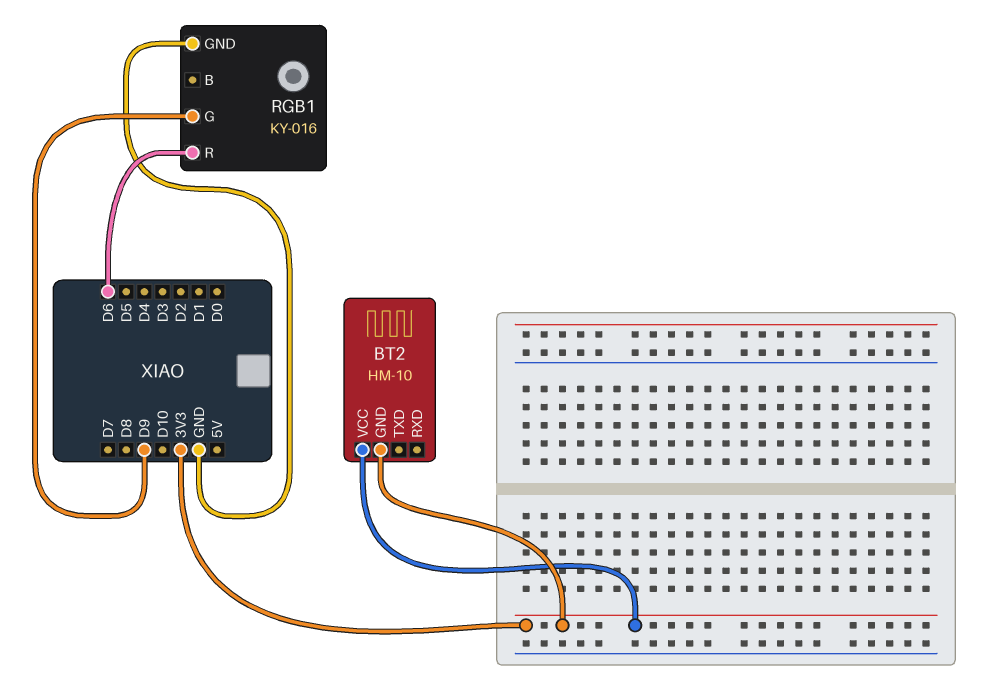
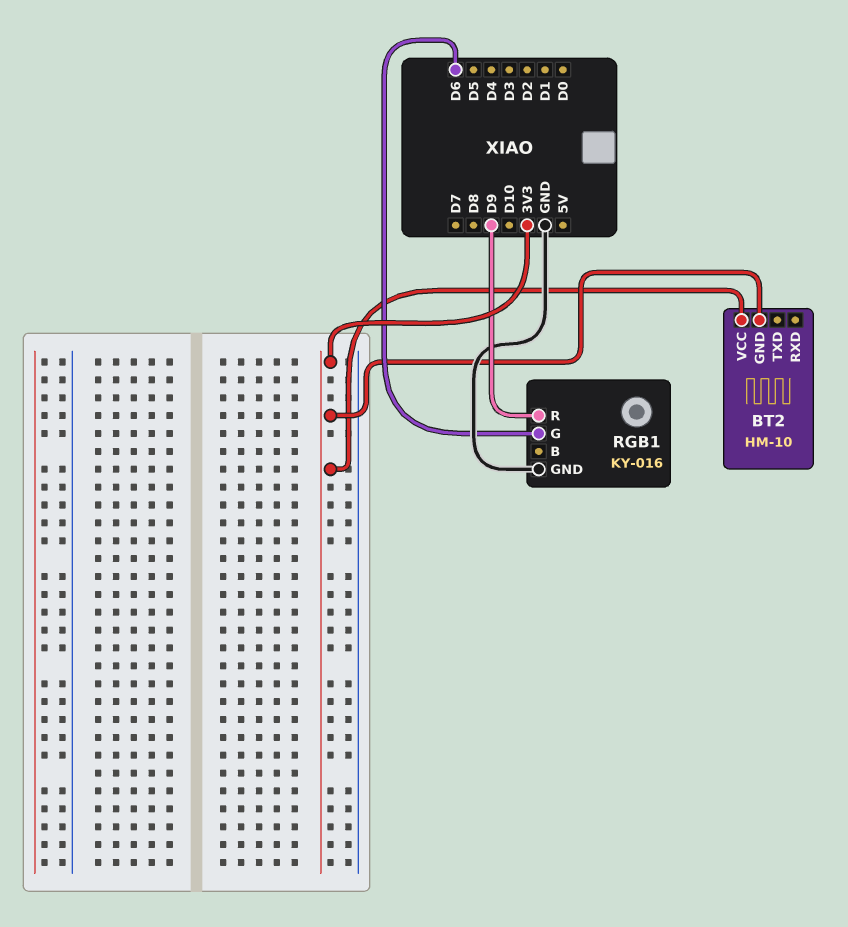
RGB1 pin G: D9 -> D6
RGB1 pin R: D6 -> D9

